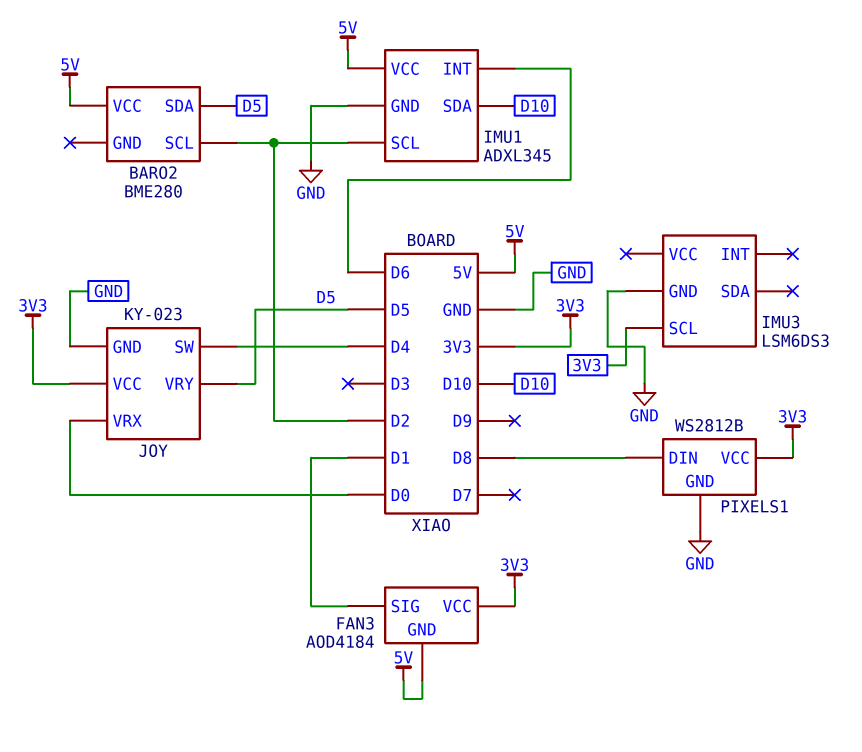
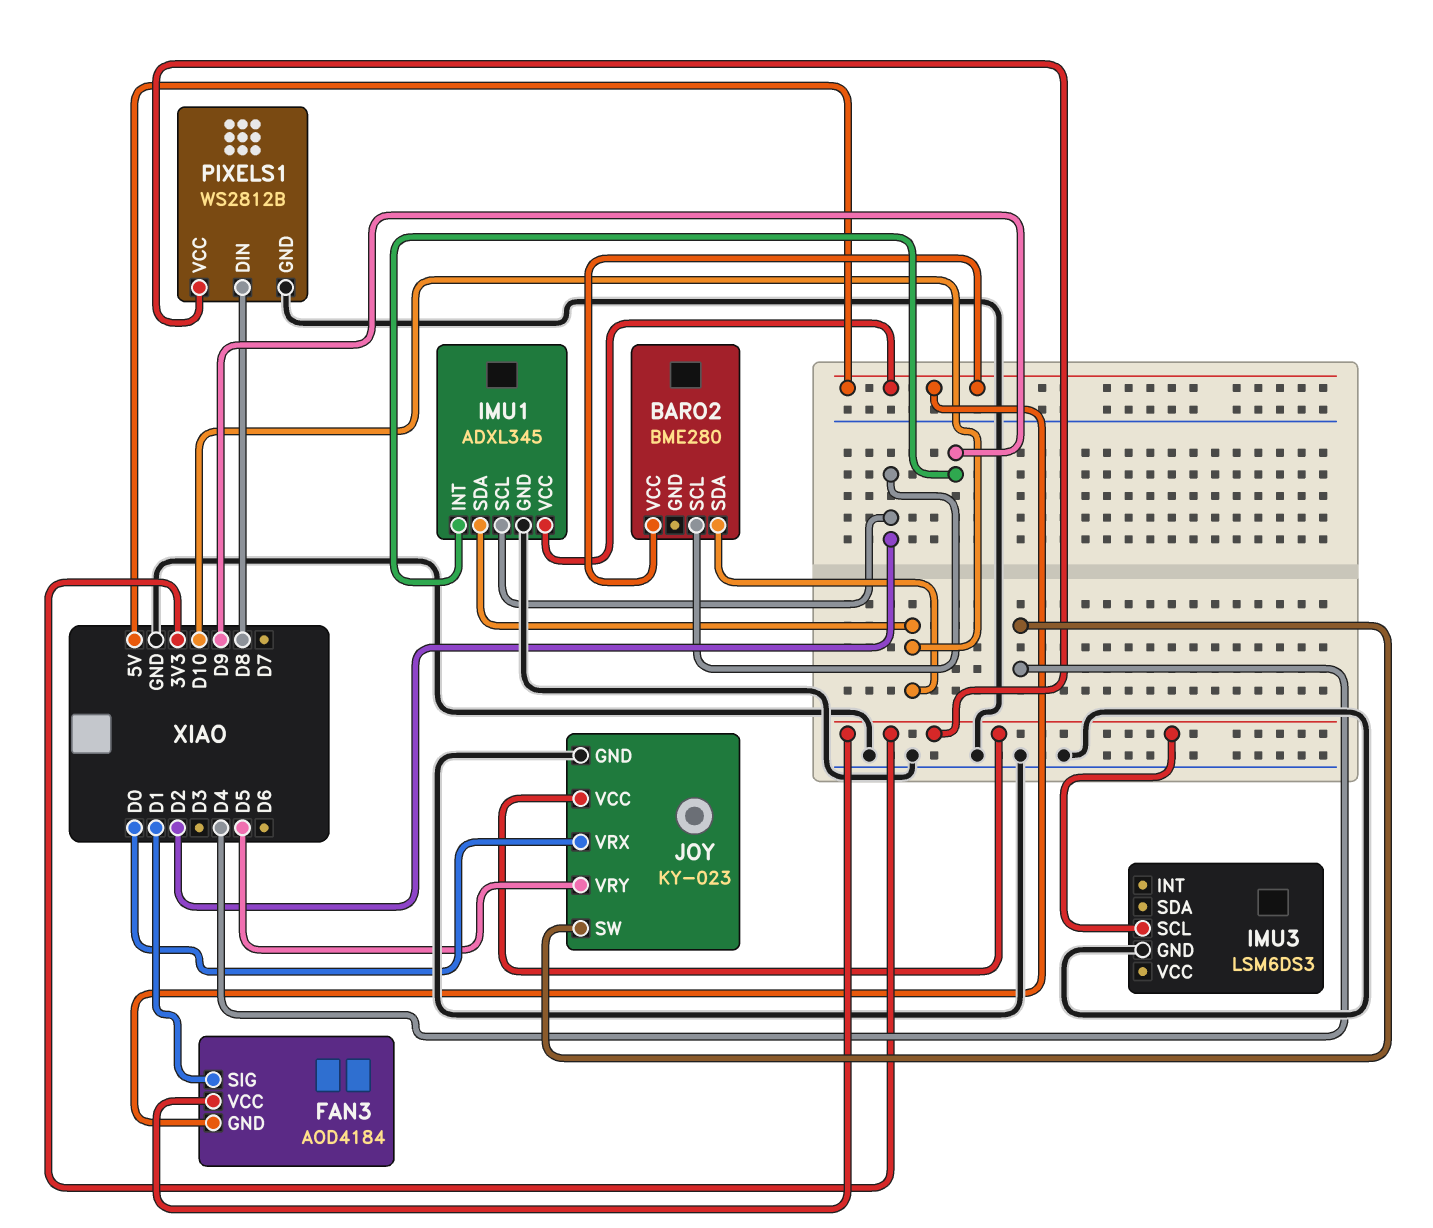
BARO2 pin SDA: D5 -> D10
IMU1 pin INT: D6 -> D9

